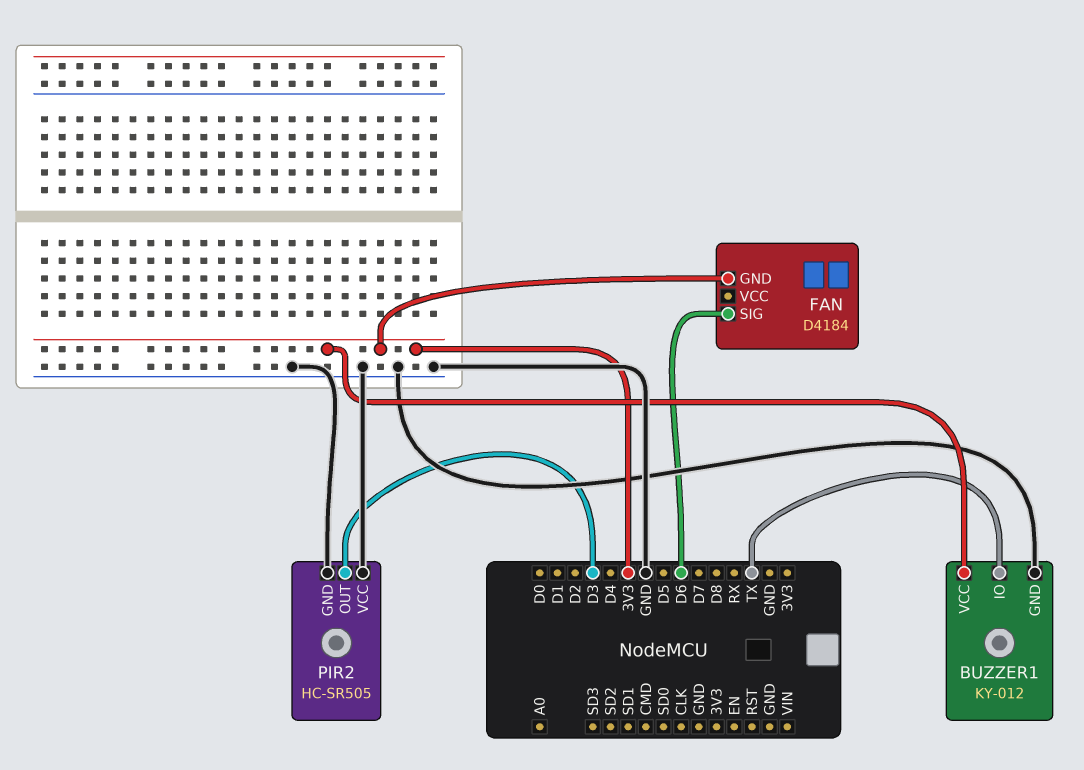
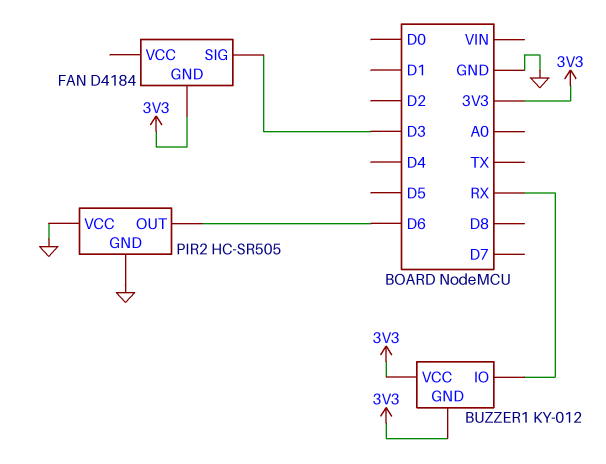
BUZZER1 pin GND: GND -> 3V3
BUZZER1 pin IO: TX -> RX
FAN pin SIG: D6 -> D3
PIR2 pin OUT: D3 -> D6

